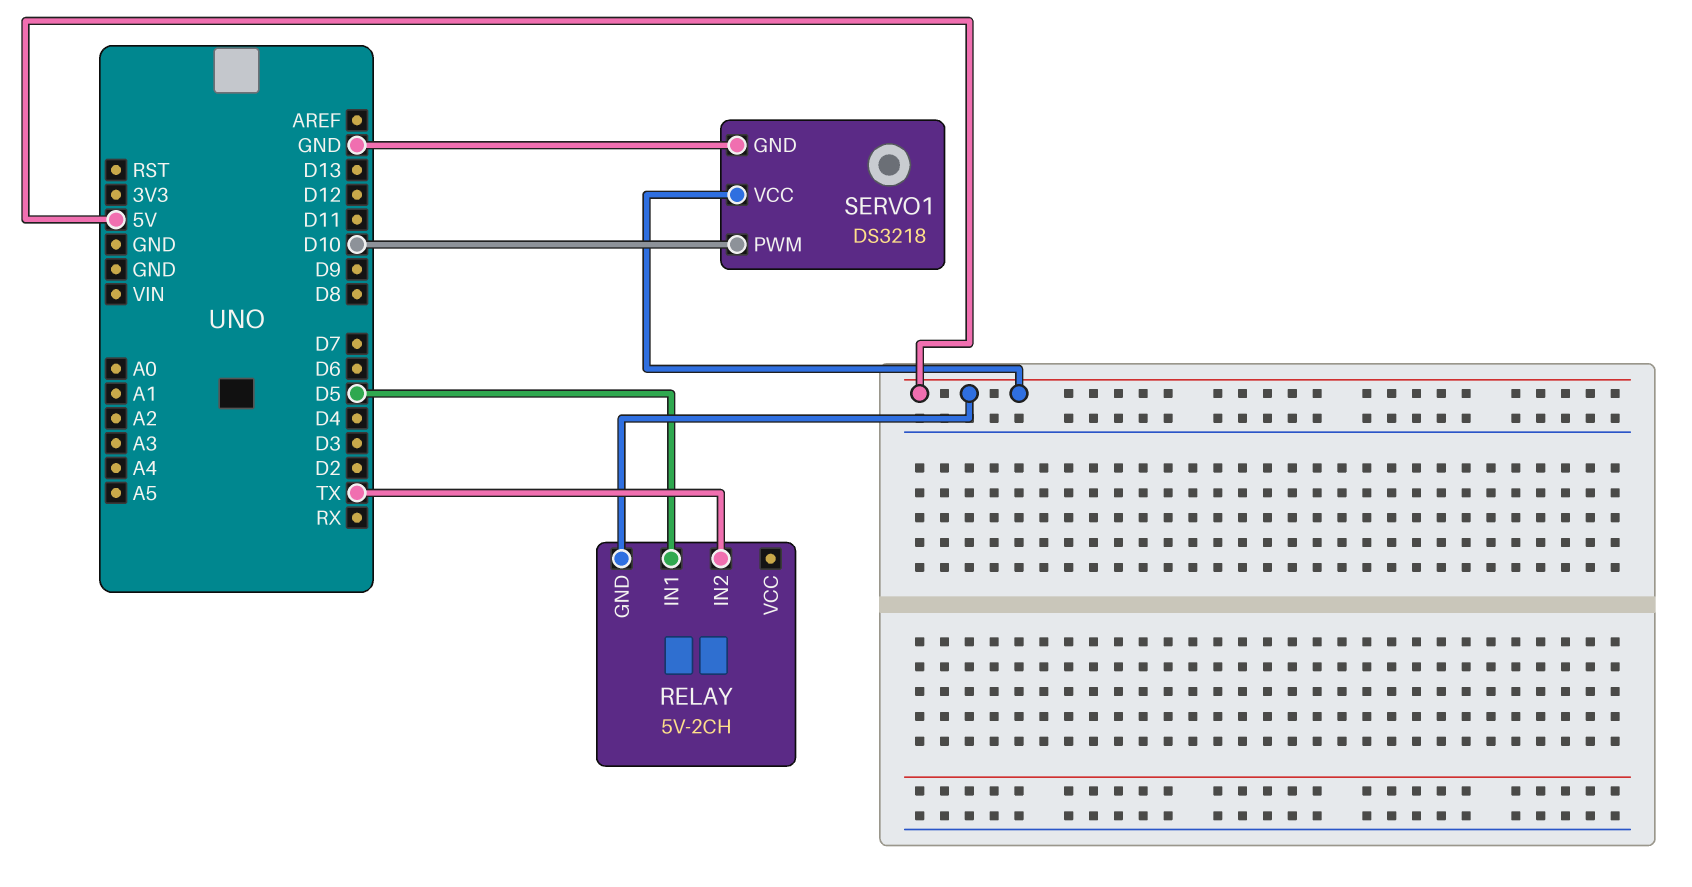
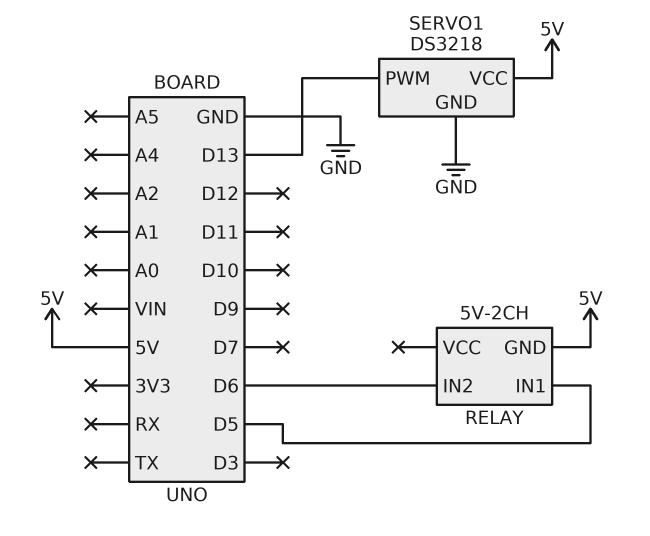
RELAY pin IN2: TX -> D6
SERVO1 pin PWM: D10 -> D13

